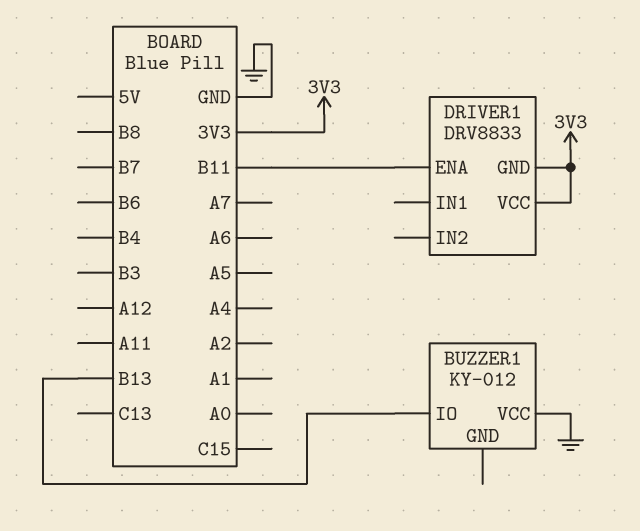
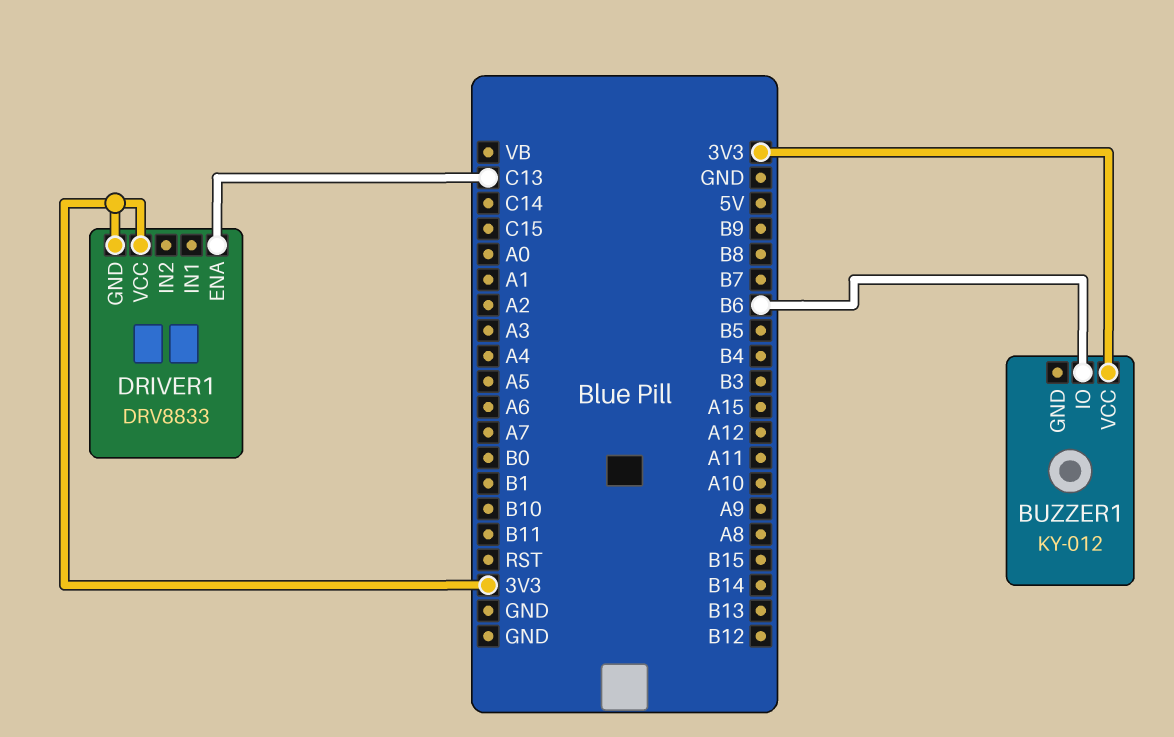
BUZZER1 pin IO: B13 -> B6
BUZZER1 pin VCC: GND -> 3V3
DRIVER1 pin ENA: B11 -> C13

